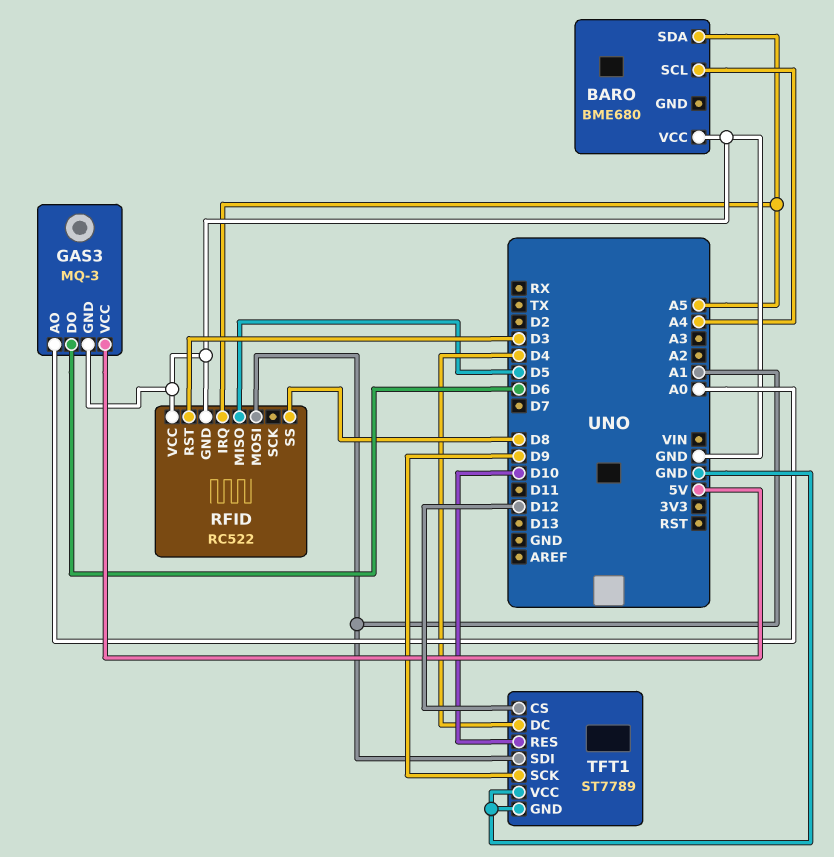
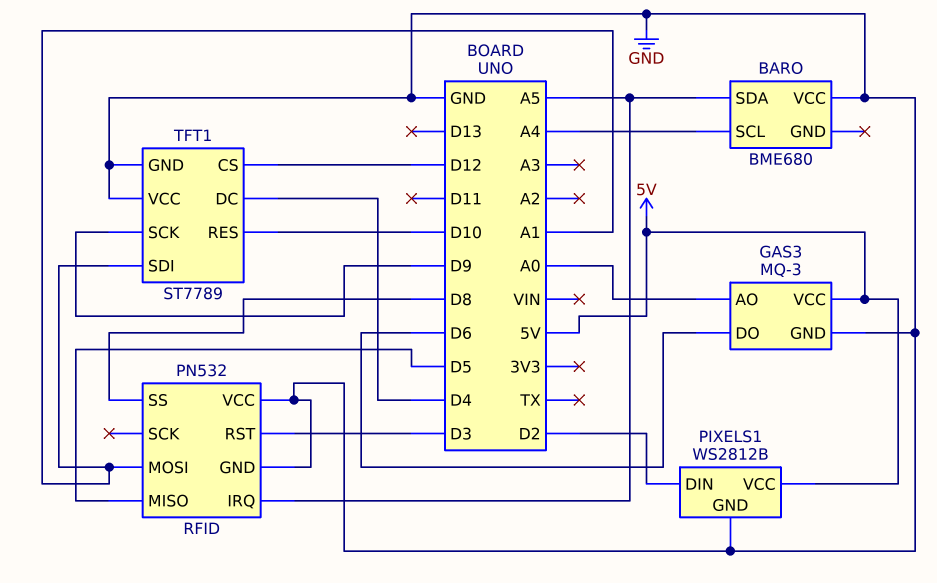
PIXELS1: none -> WS2812B
PIXELS1 pin DIN: none -> D2
PIXELS1 pin GND: none -> GND
PIXELS1 pin VCC: none -> 5V
RFID: RC522 -> PN532

